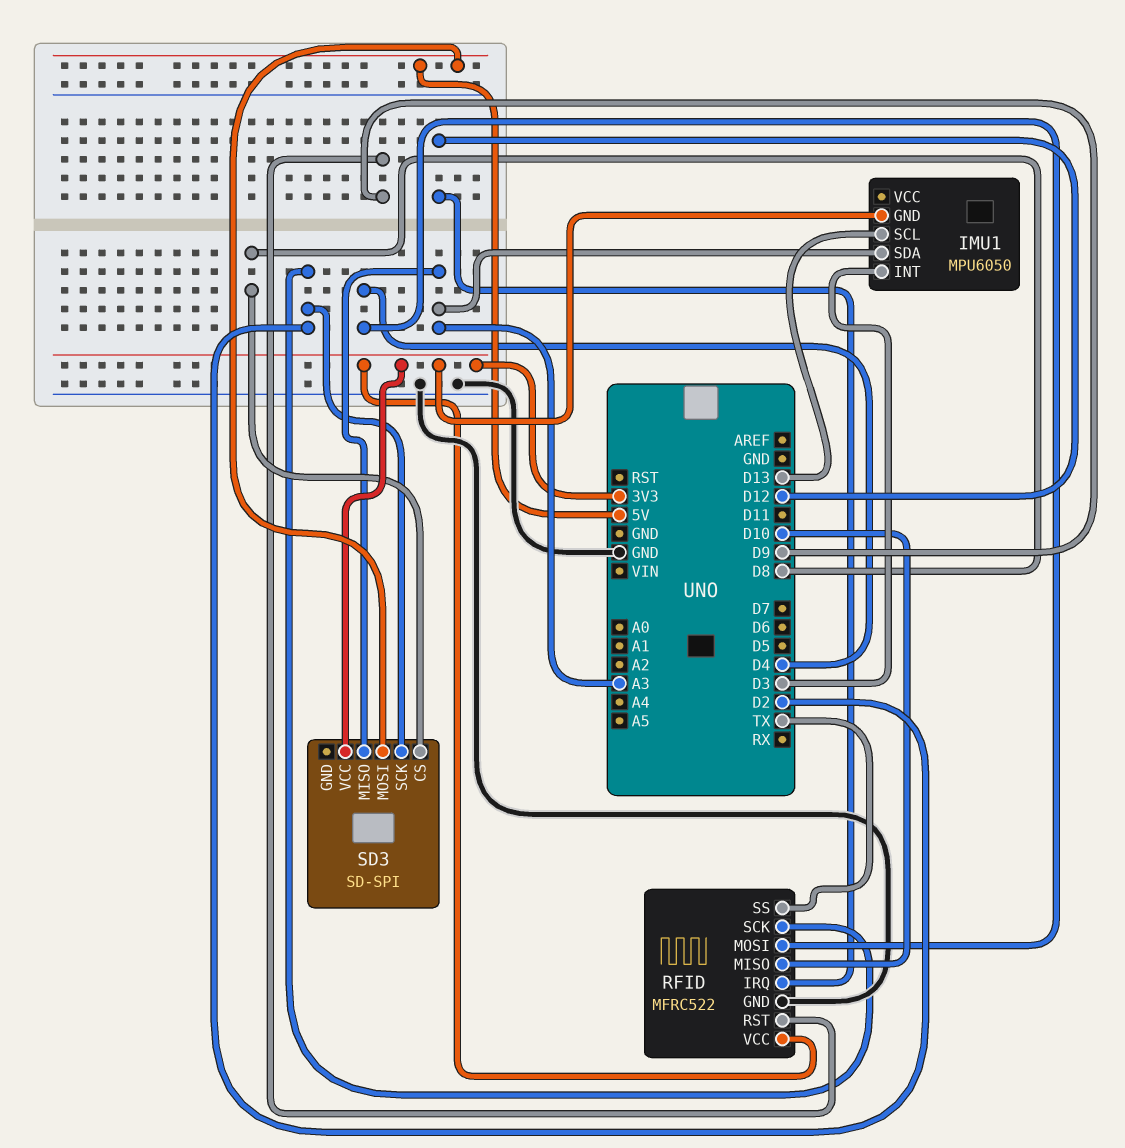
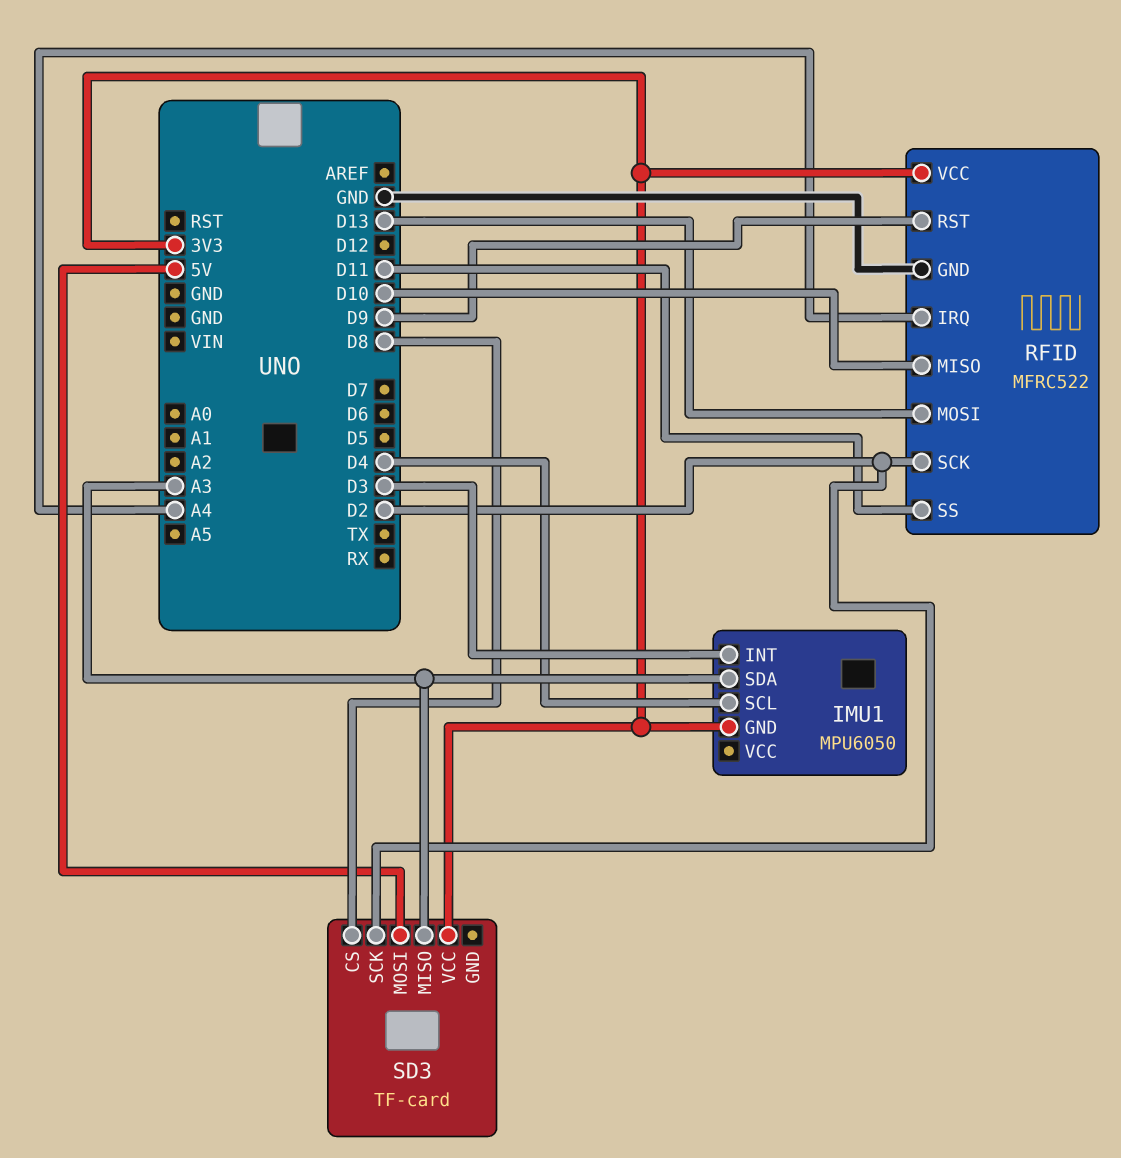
IMU1 pin SCL: D13 -> D4
RFID pin IRQ: D12 -> A4
RFID pin MOSI: D4 -> D13
RFID pin SS: TX -> D11
SD3: SD-SPI -> TF-card

